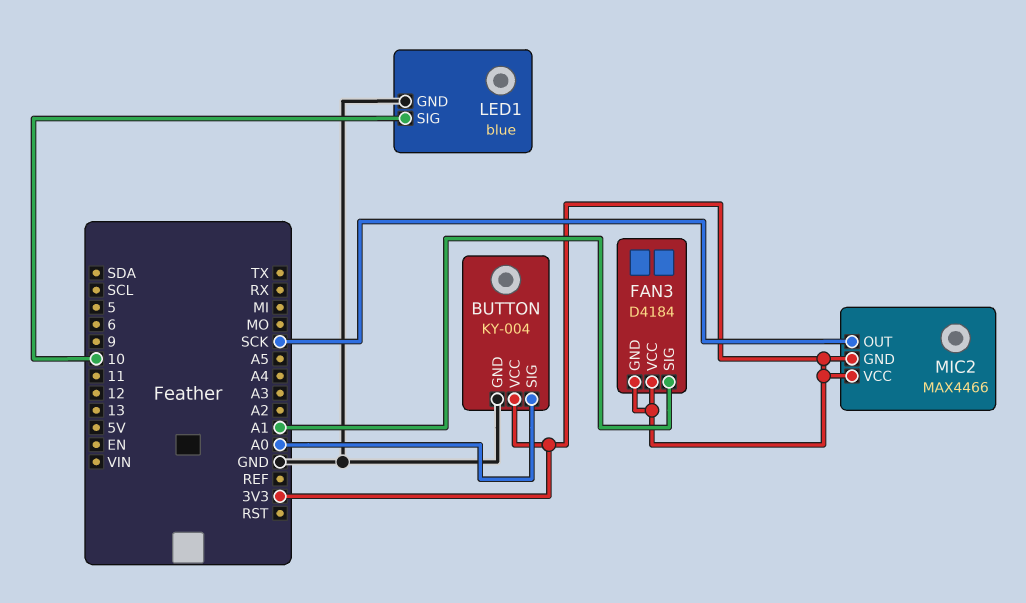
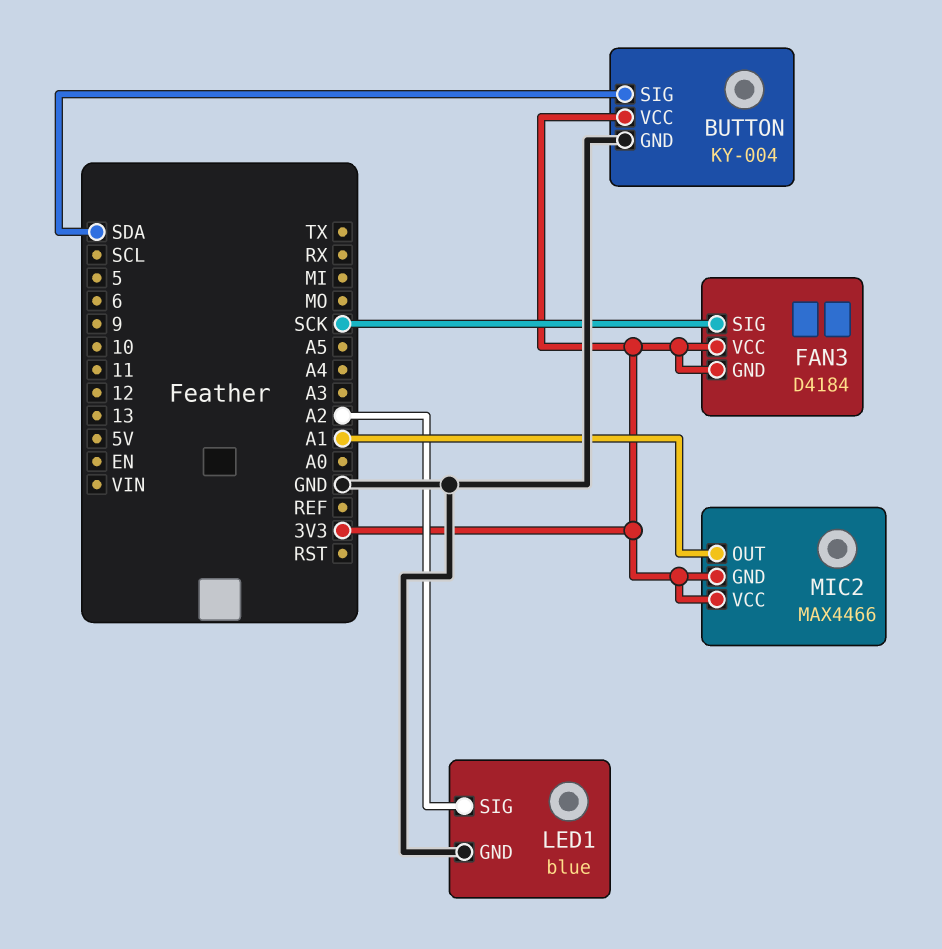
BUTTON pin SIG: A0 -> SDA
FAN3 pin SIG: A1 -> SCK
LED1 pin SIG: 10 -> A2
MIC2 pin OUT: SCK -> A1

